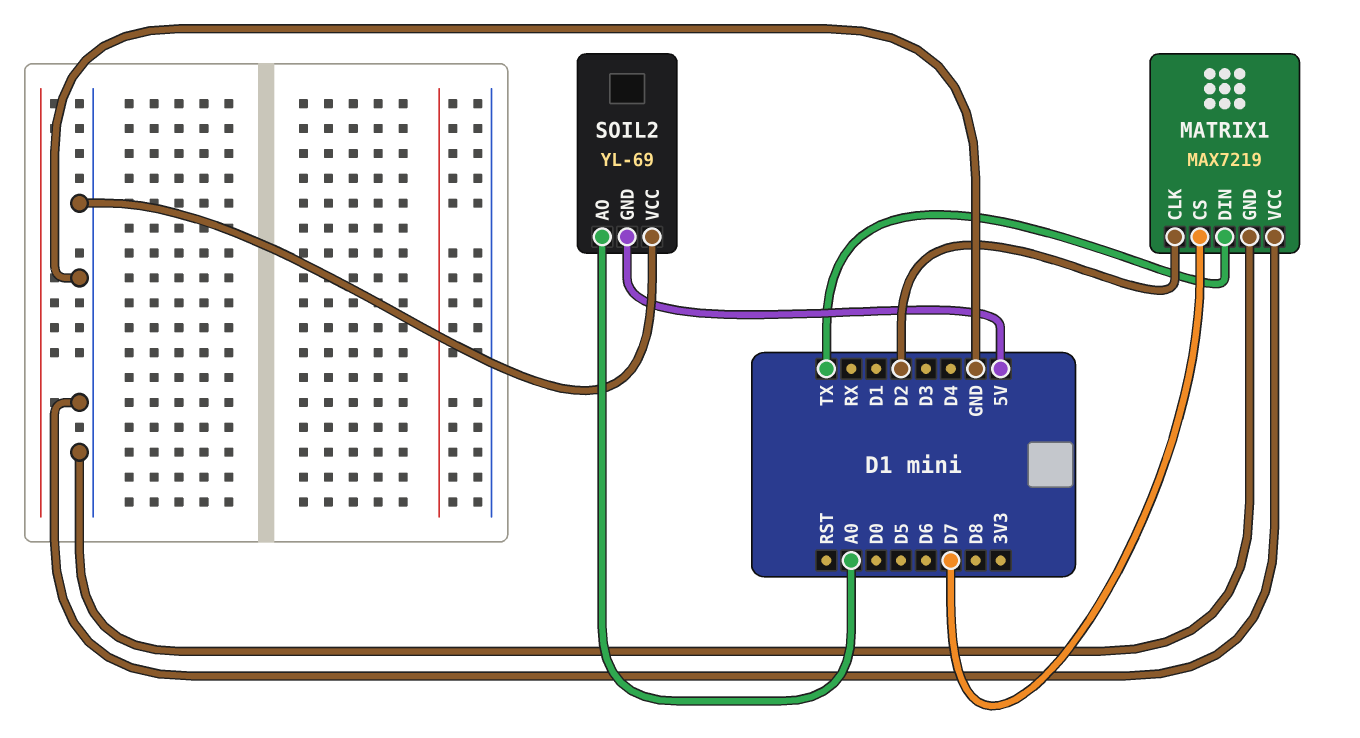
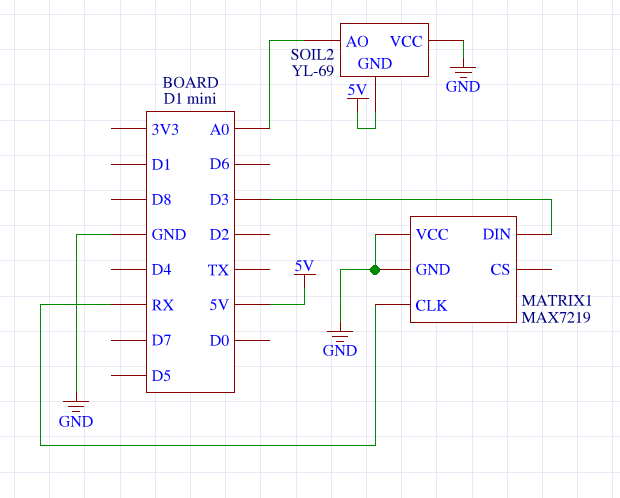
MATRIX1 pin CLK: D2 -> RX
MATRIX1 pin CS: D7 -> none
MATRIX1 pin DIN: TX -> D3

